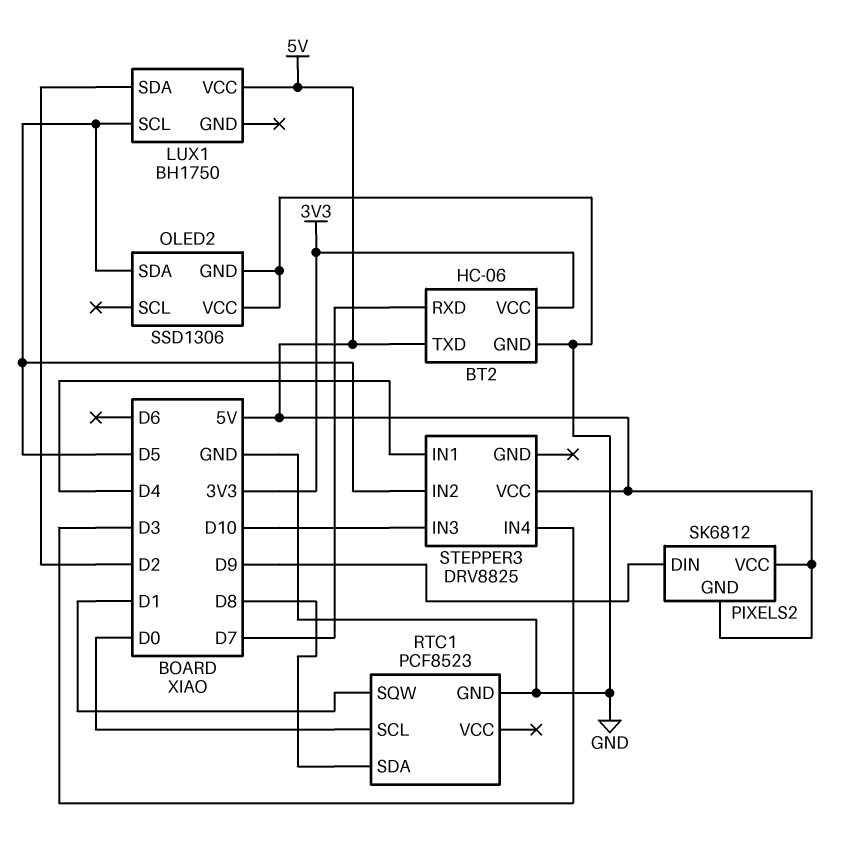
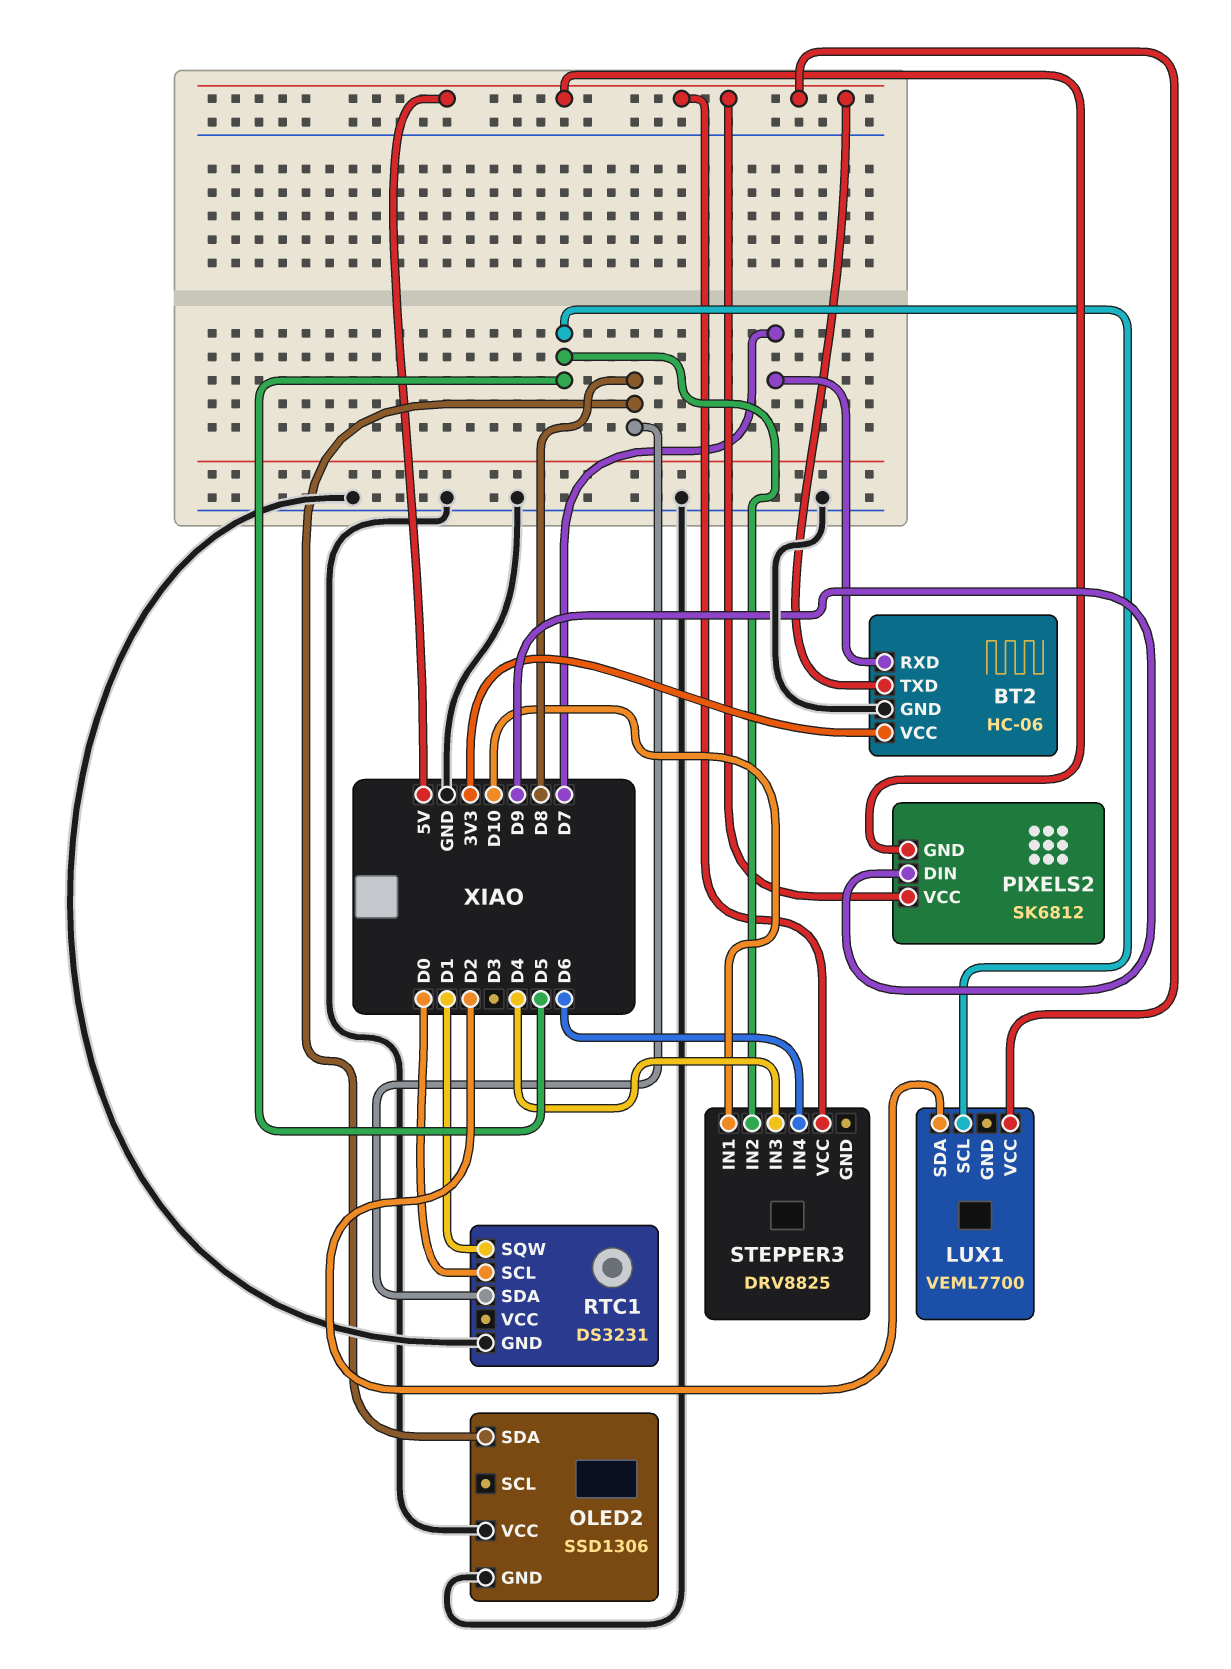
LUX1: BH1750 -> VEML7700
OLED2 pin SDA: D5 -> D8
RTC1: PCF8523 -> DS3231
STEPPER3 pin IN1: D4 -> D10
STEPPER3 pin IN3: D10 -> D4
STEPPER3 pin IN4: D3 -> D6

